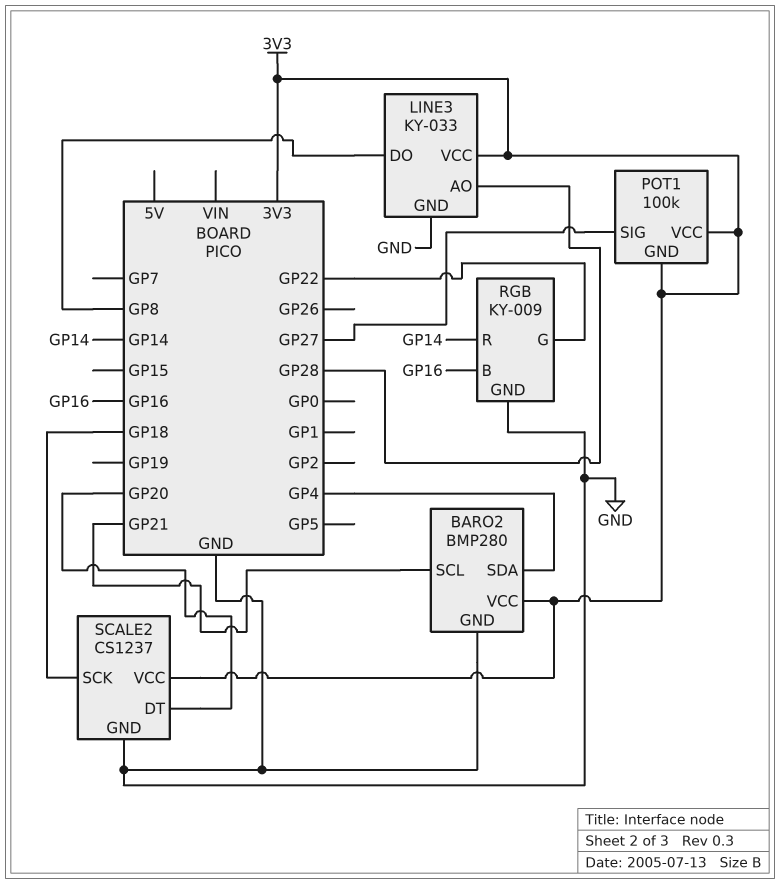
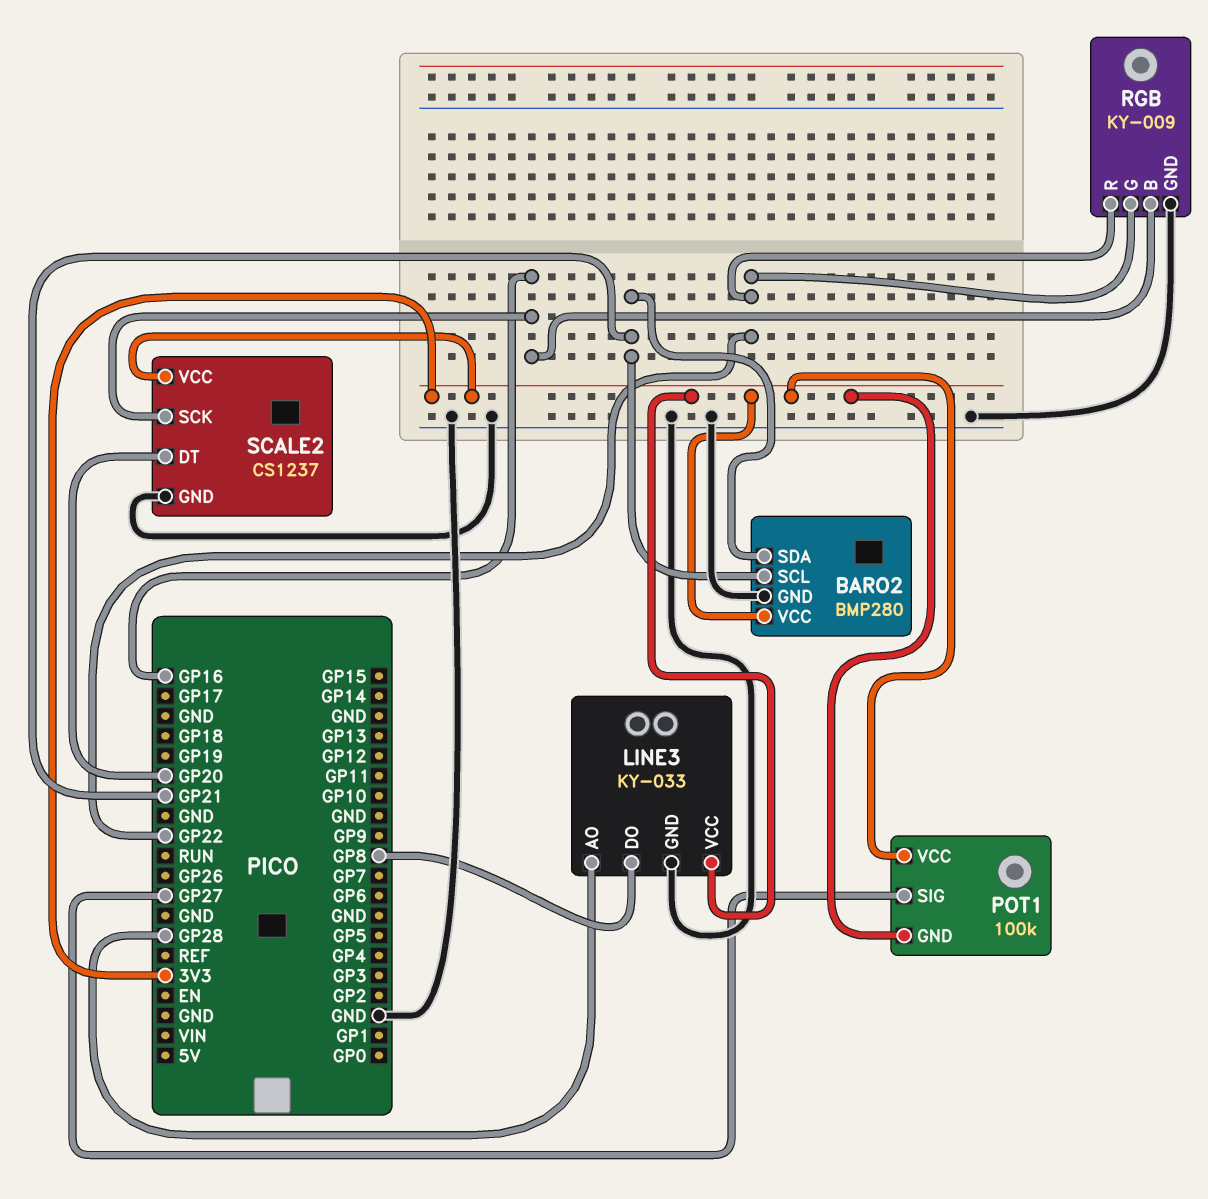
BARO2 pin SDA: GP4 -> GP21
RGB pin R: GP14 -> GP22
SCALE2 pin SCK: GP18 -> GP16

